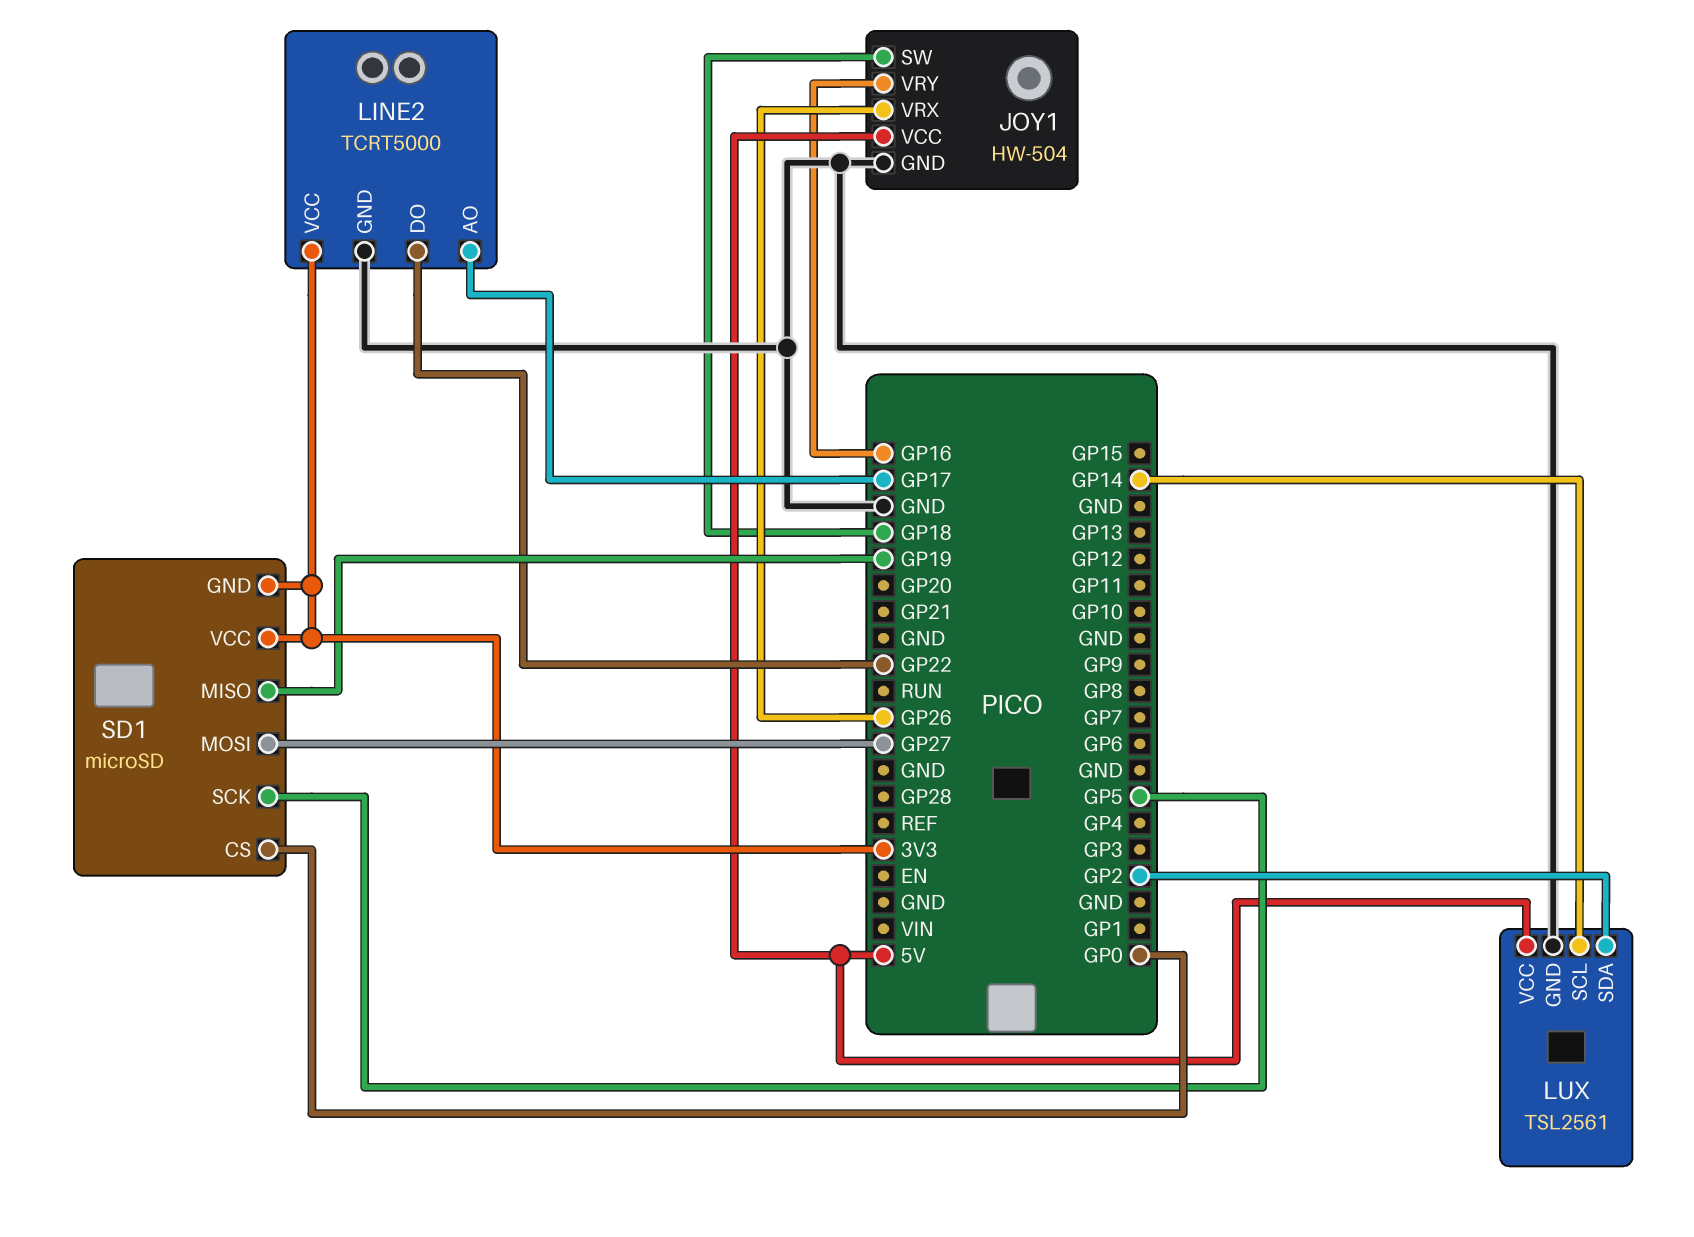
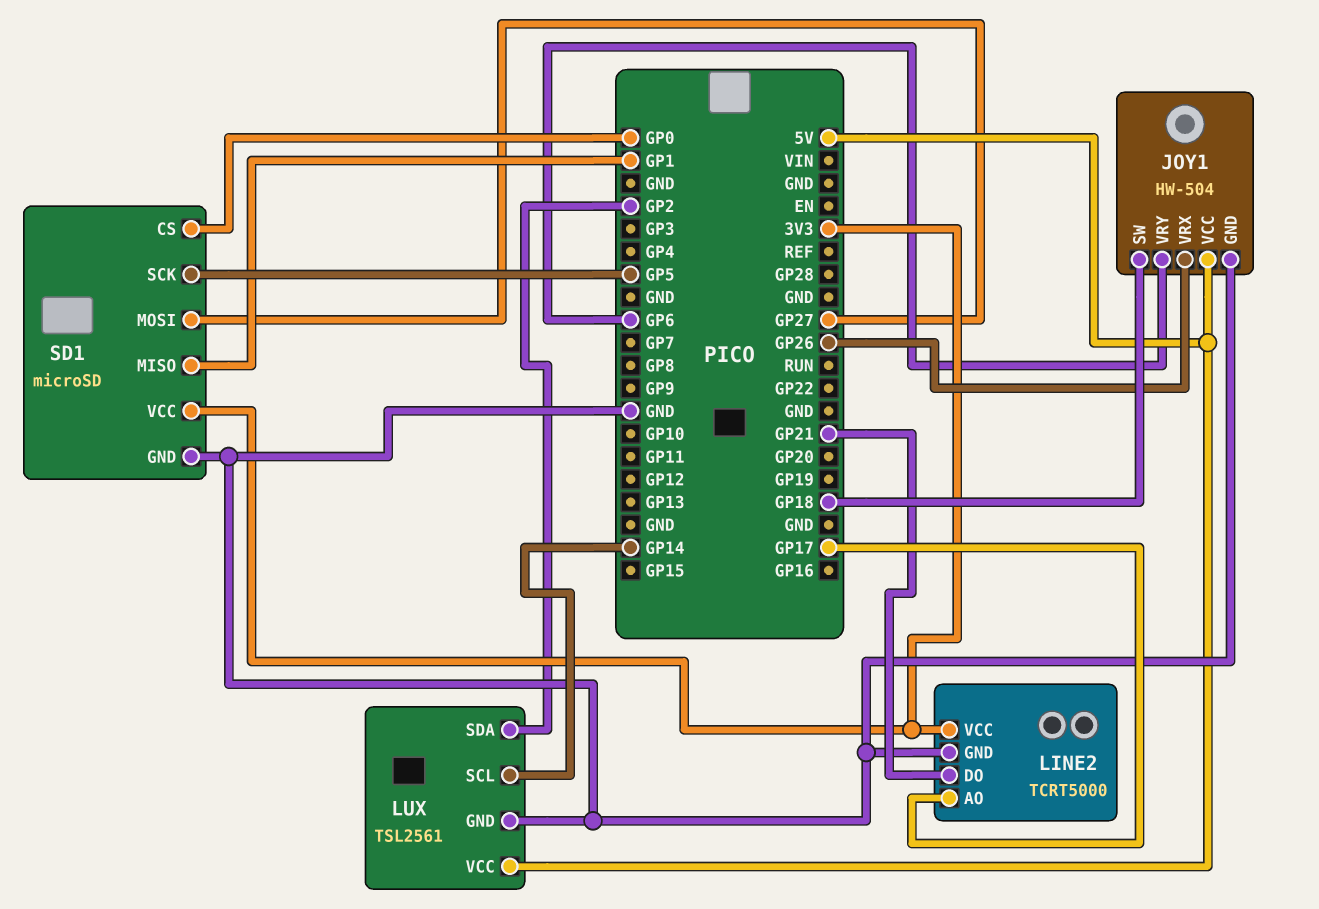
JOY1 pin VRY: GP16 -> GP6
LINE2 pin DO: GP22 -> GP21
SD1 pin GND: 3V3 -> GND
SD1 pin MISO: GP19 -> GP1

